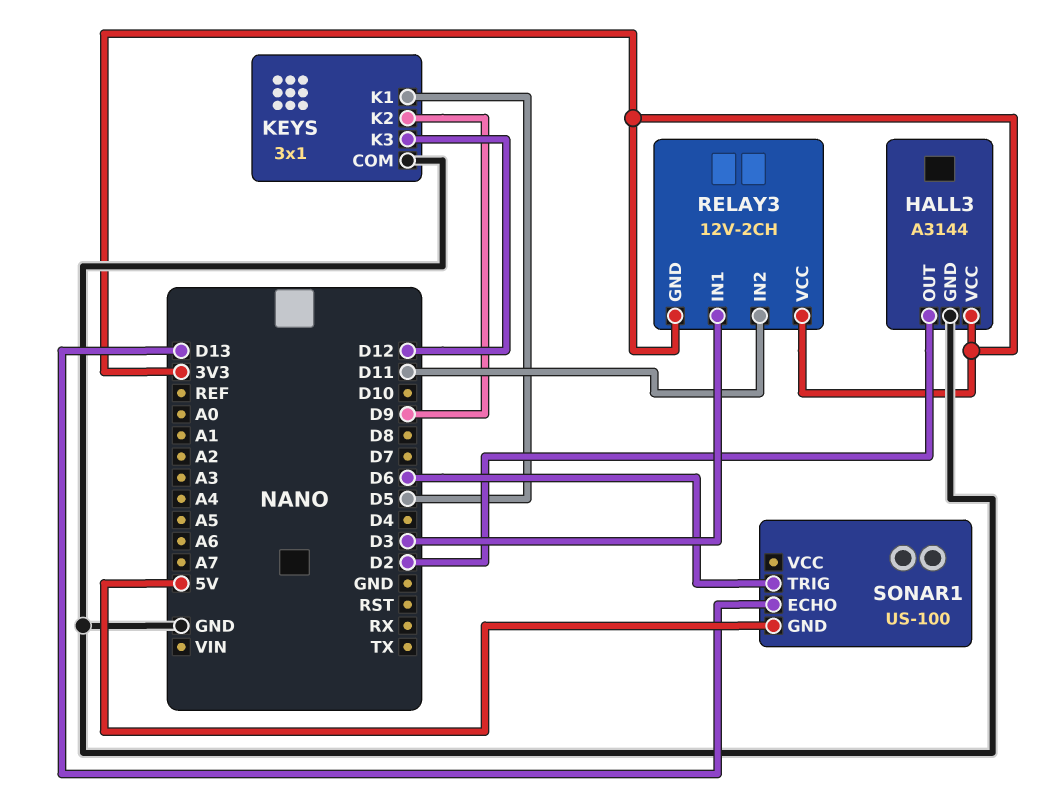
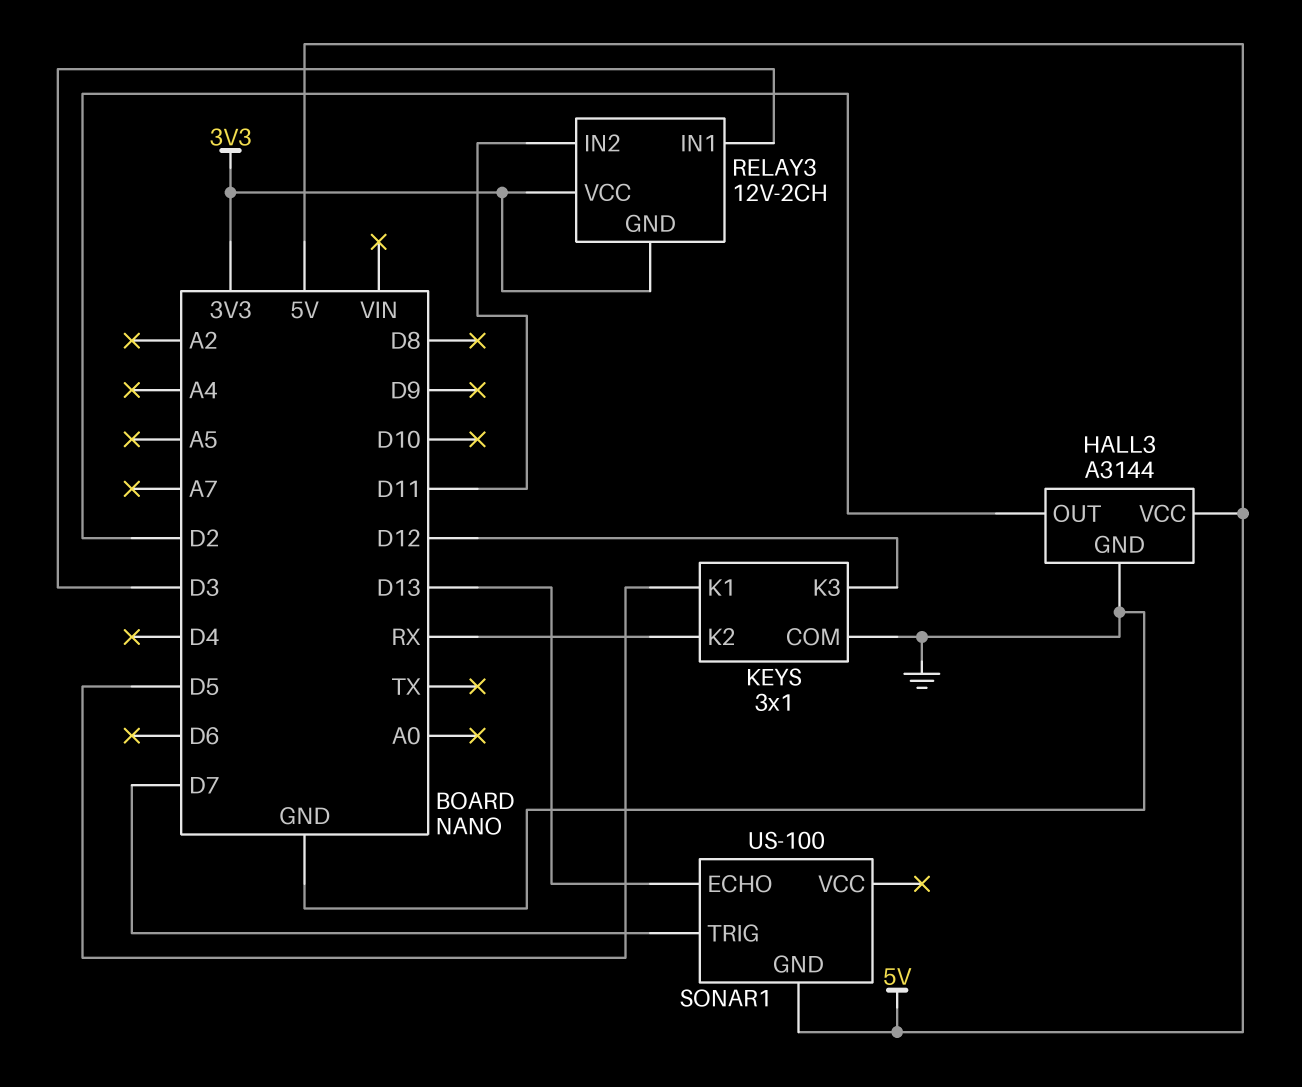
HALL3 pin VCC: 3V3 -> 5V
KEYS pin K2: D9 -> RX
SONAR1 pin TRIG: D6 -> D7

